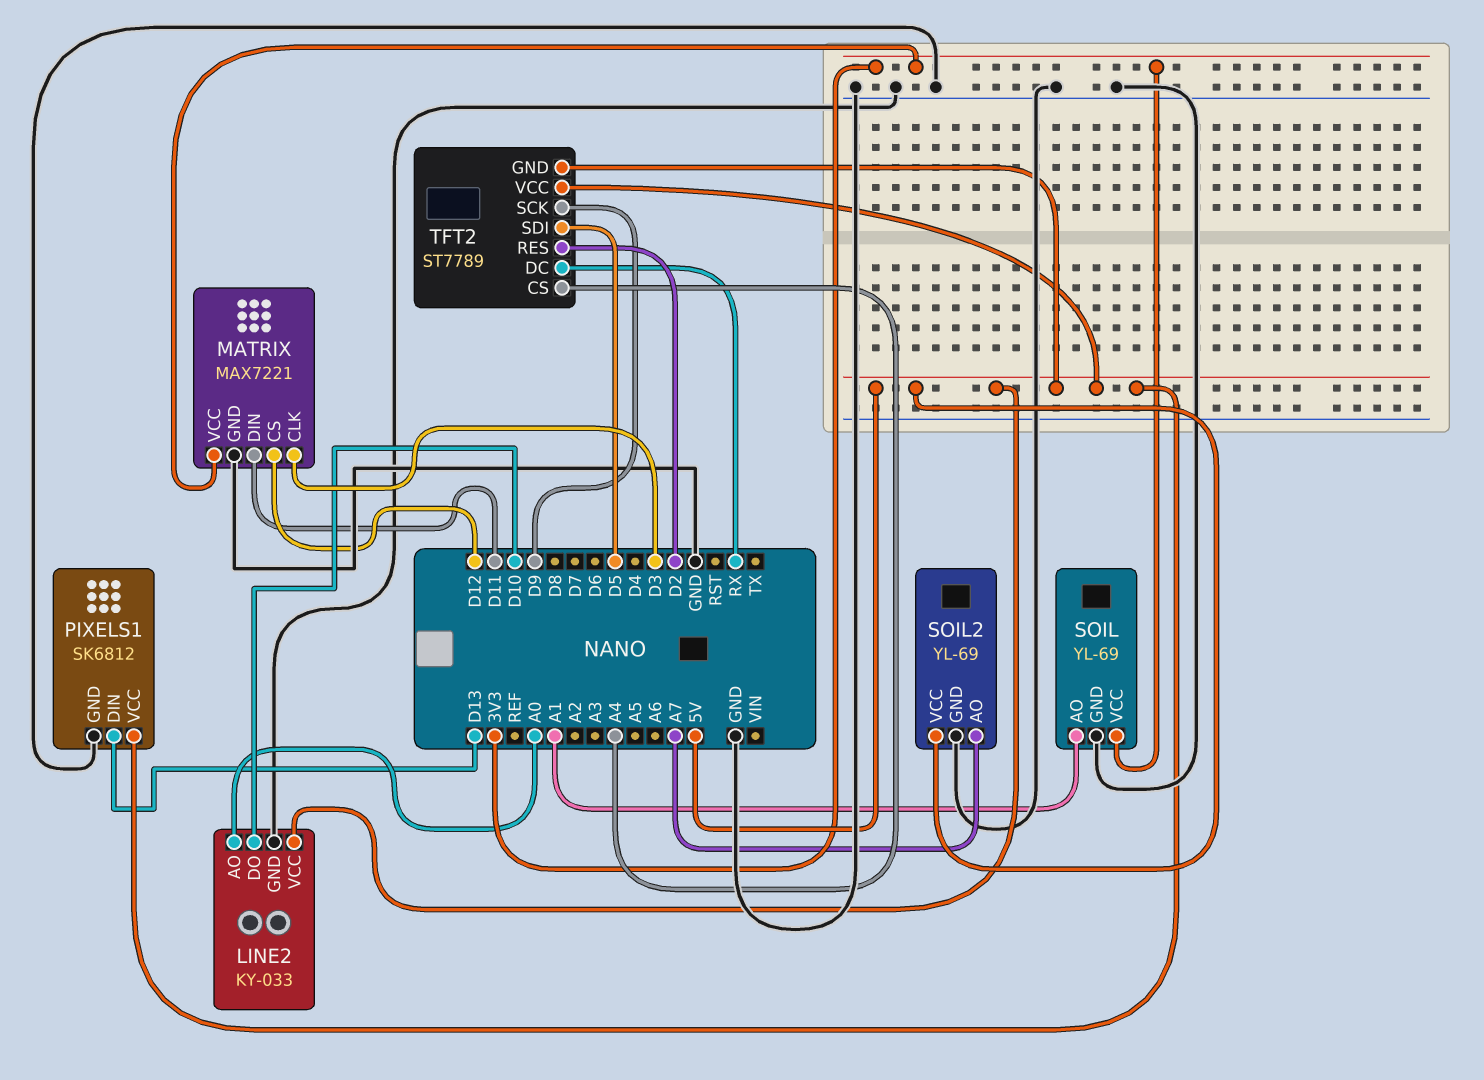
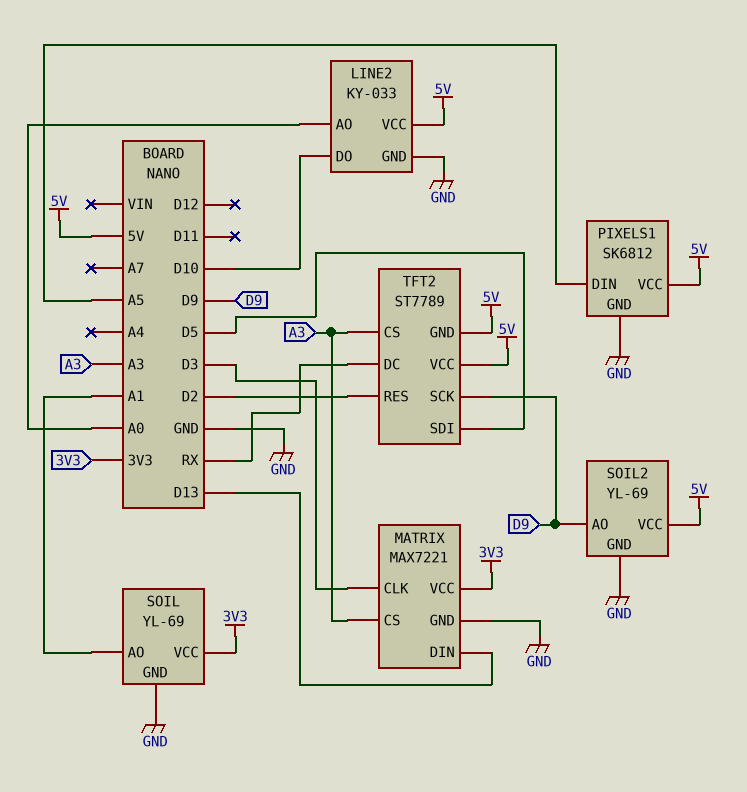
MATRIX pin CS: D12 -> A3
MATRIX pin DIN: D11 -> D13
PIXELS1 pin DIN: D13 -> A5
SOIL2 pin AO: A7 -> D9
TFT2 pin CS: A4 -> A3

